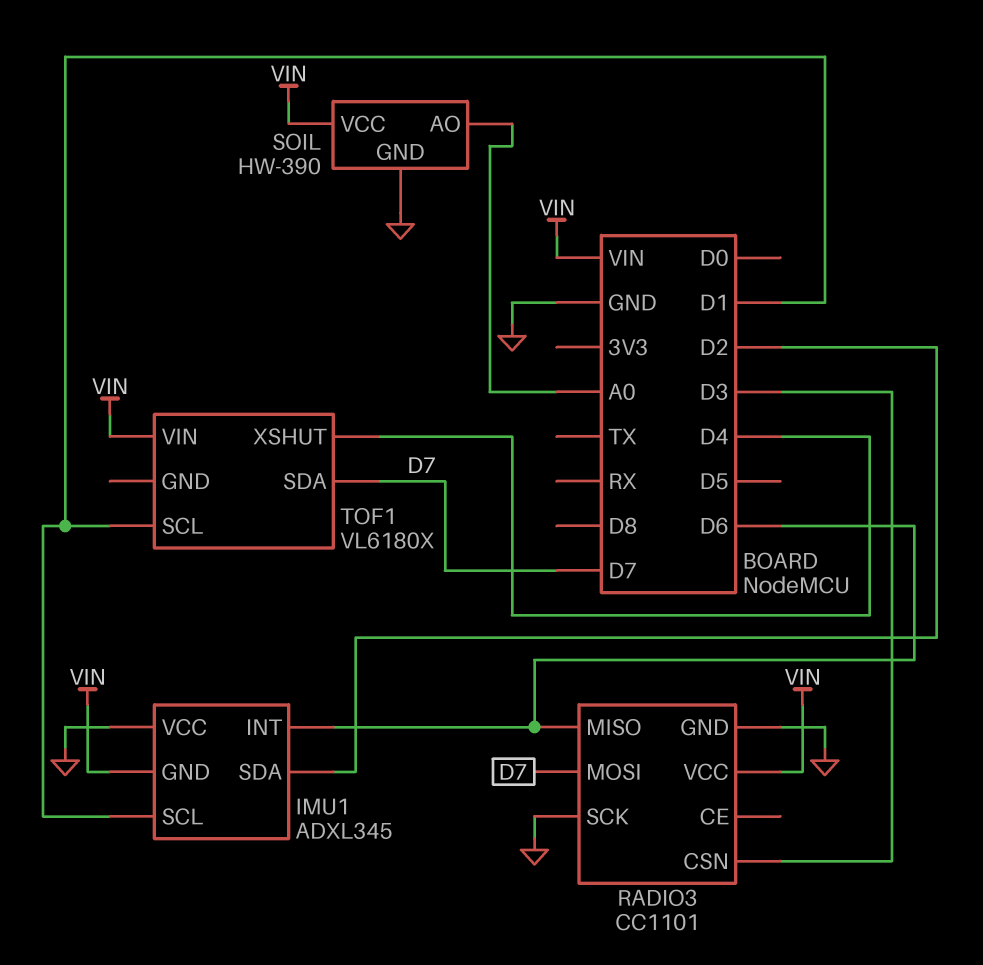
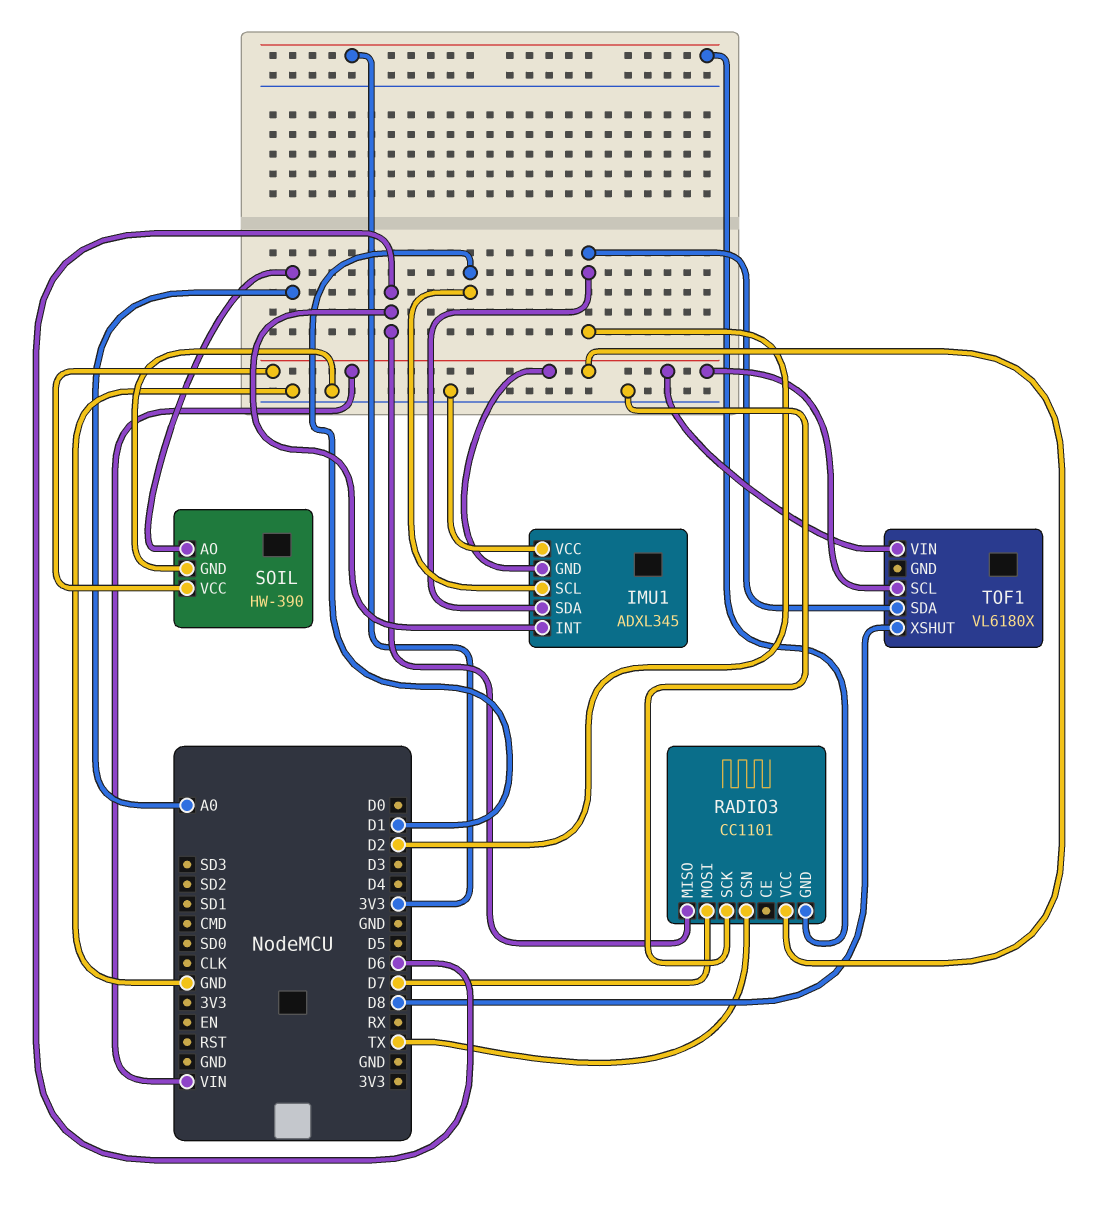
RADIO3 pin CSN: D3 -> TX
RADIO3 pin GND: GND -> 3V3
TOF1 pin SCL: D1 -> VIN
TOF1 pin SDA: D7 -> D2
TOF1 pin XSHUT: D4 -> D8

